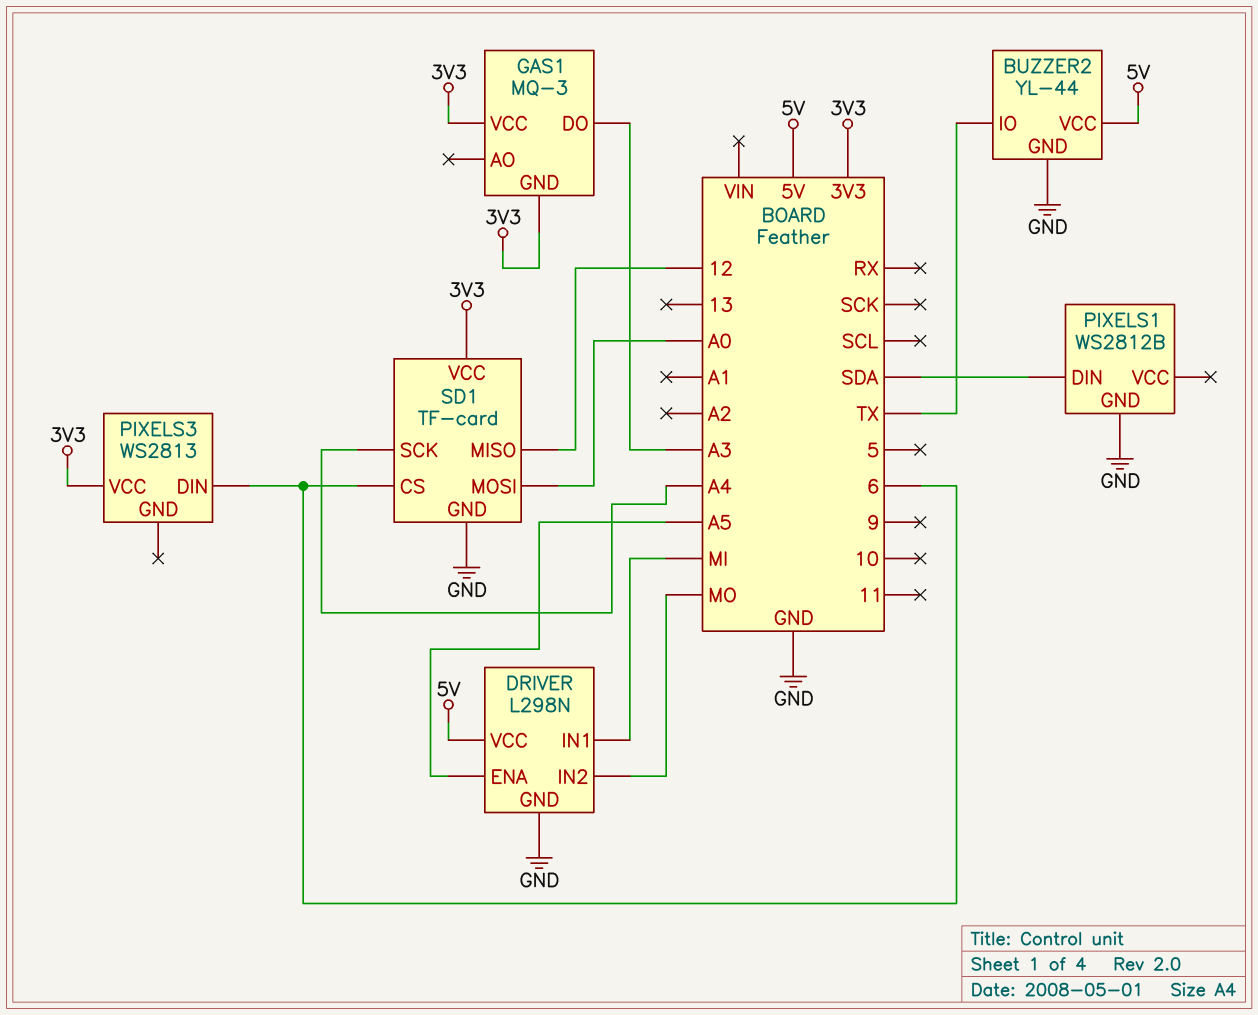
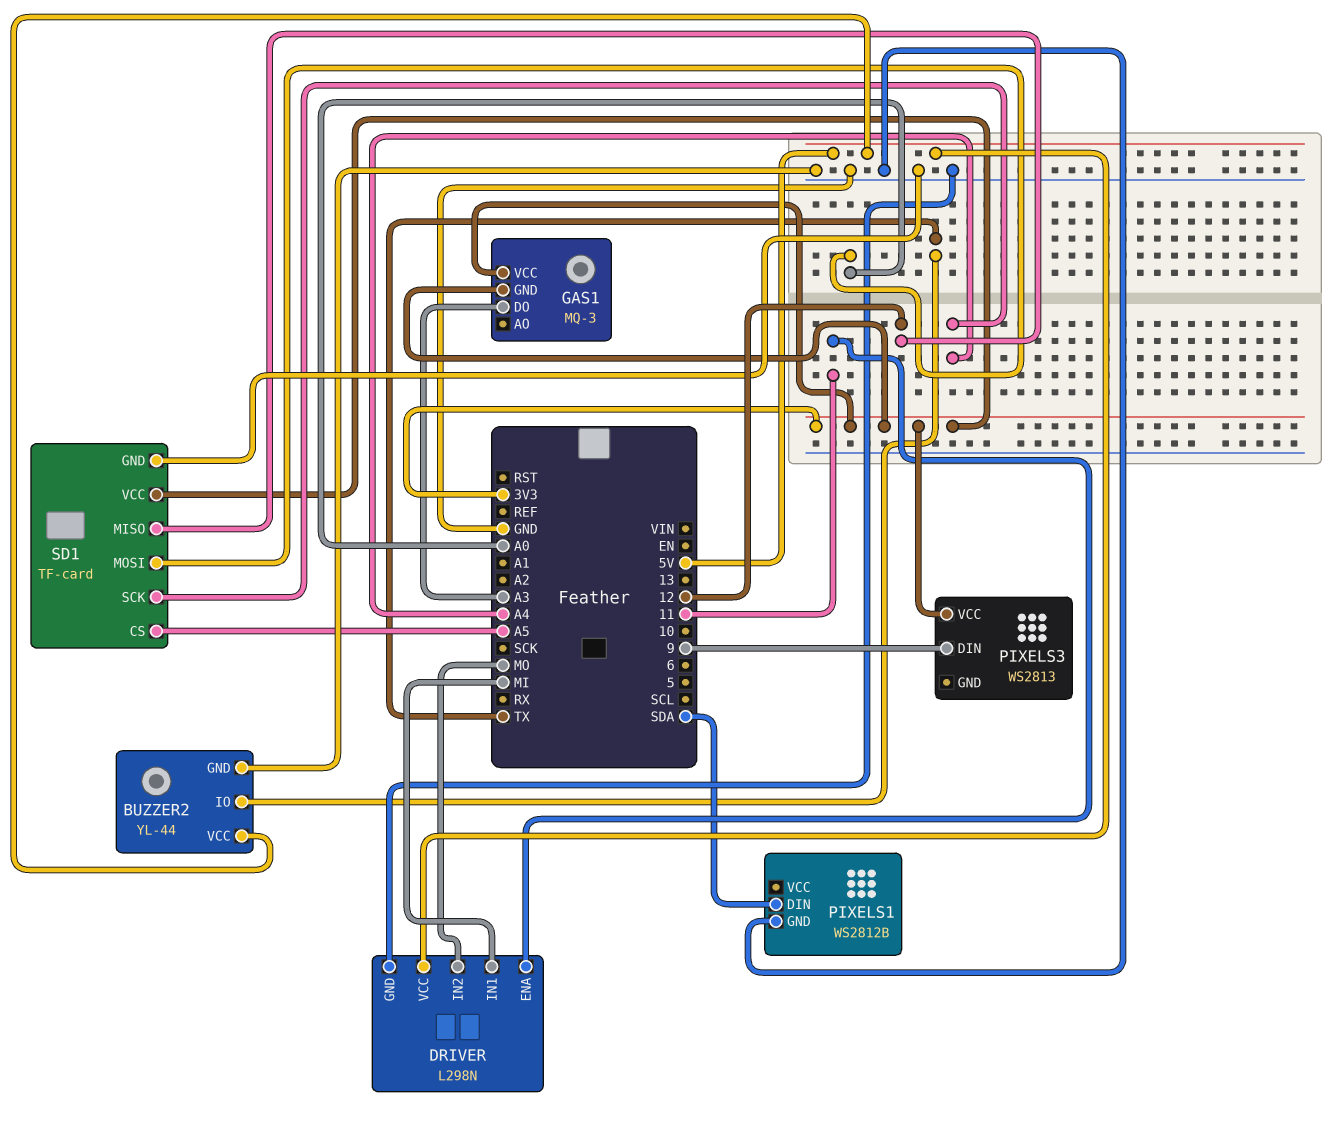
DRIVER pin ENA: A5 -> 11
PIXELS3 pin DIN: 6 -> 9
SD1 pin CS: 6 -> A5

